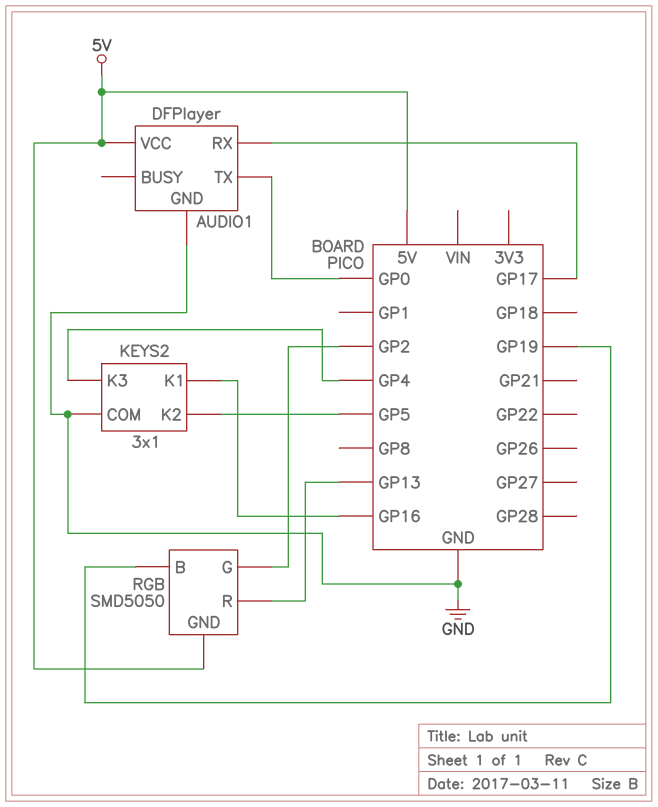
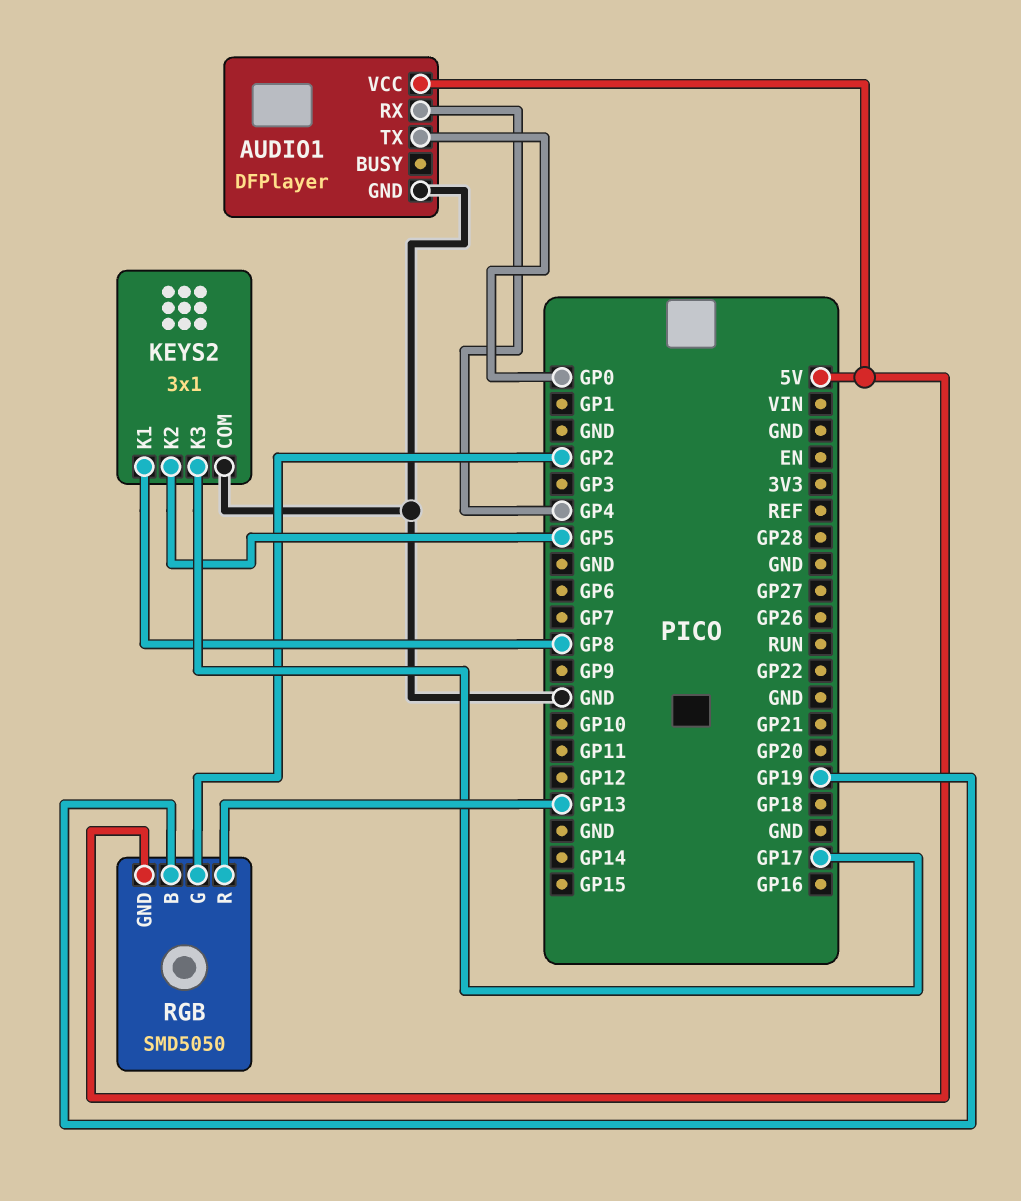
AUDIO1 pin RX: GP17 -> GP4
KEYS2 pin K1: GP16 -> GP8
KEYS2 pin K3: GP4 -> GP17

